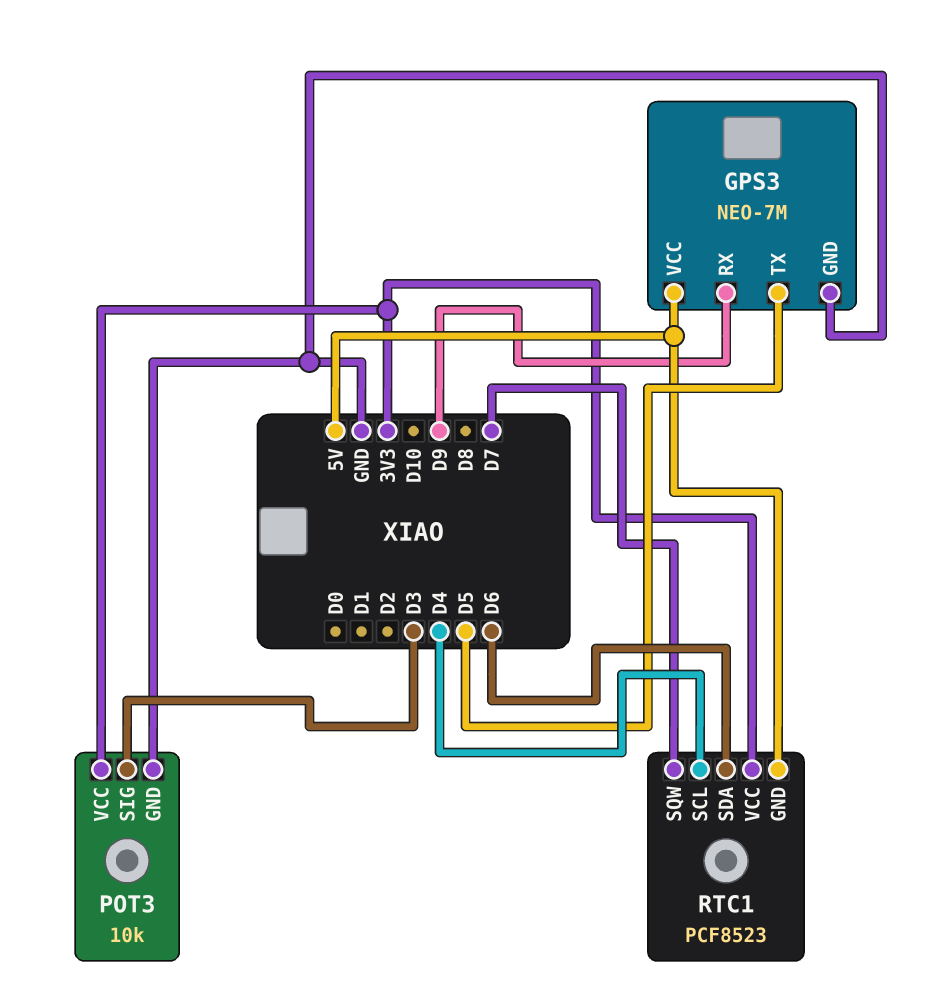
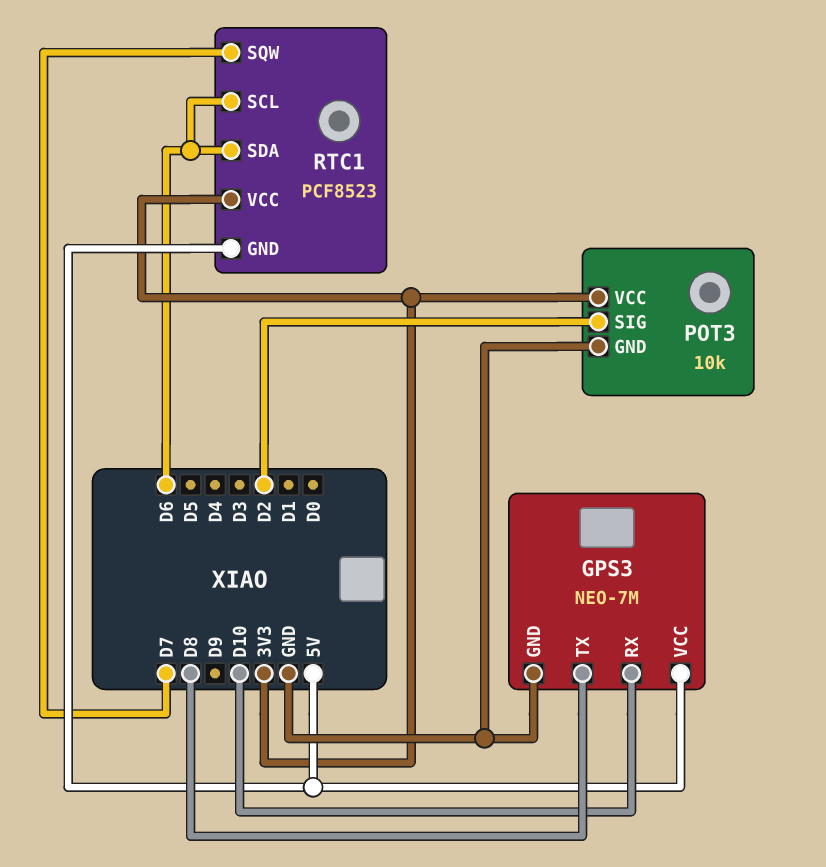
GPS3 pin RX: D9 -> D10
GPS3 pin TX: D5 -> D8
POT3 pin SIG: D3 -> D2
RTC1 pin SCL: D4 -> D6

